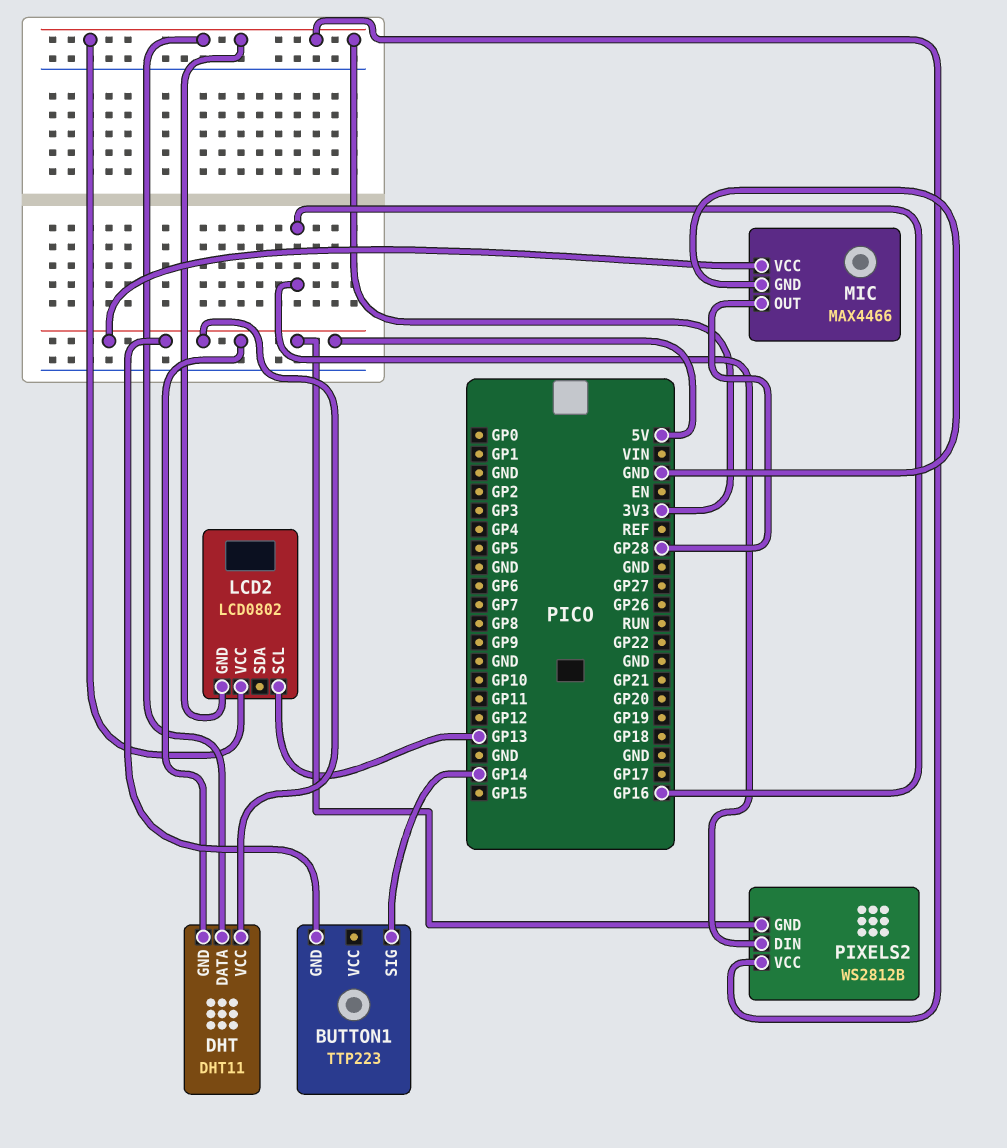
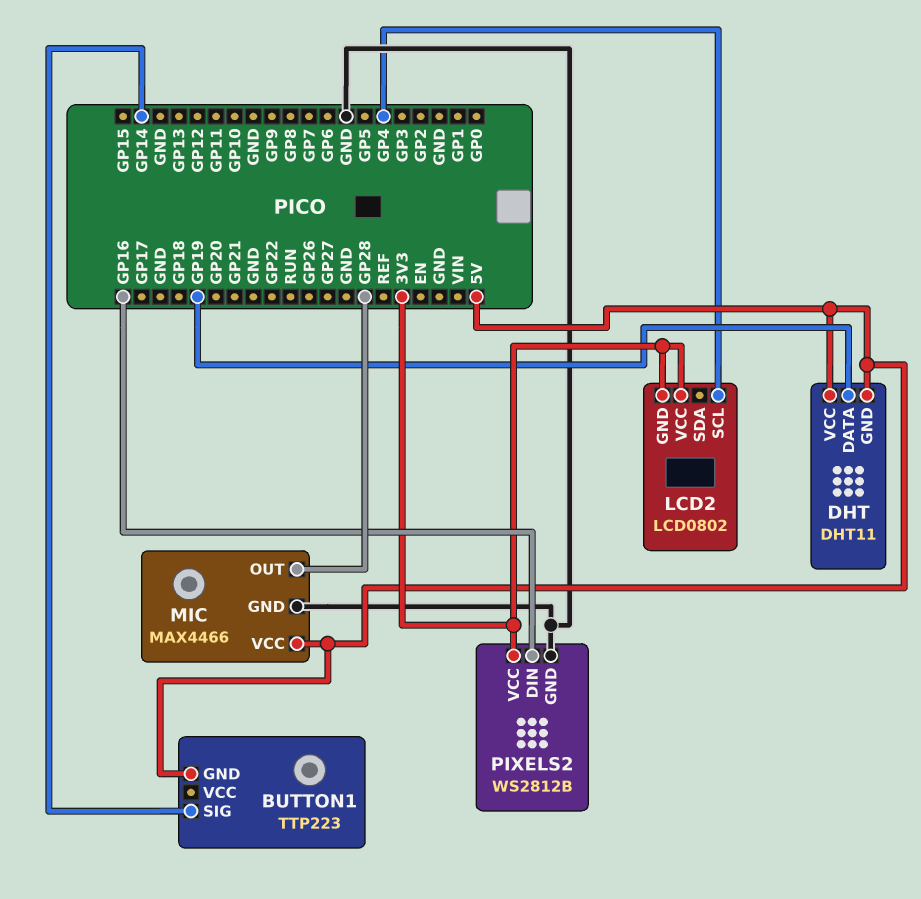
DHT pin DATA: 3V3 -> GP19
LCD2 pin SCL: GP13 -> GP4
PIXELS2 pin GND: 5V -> GND

